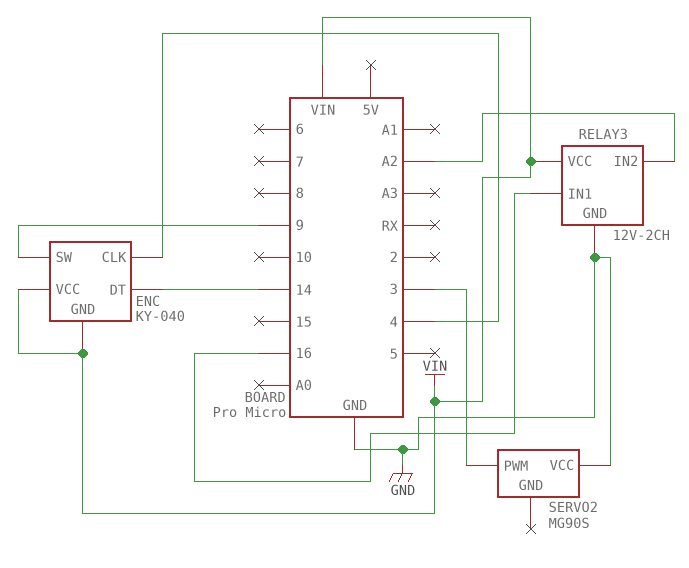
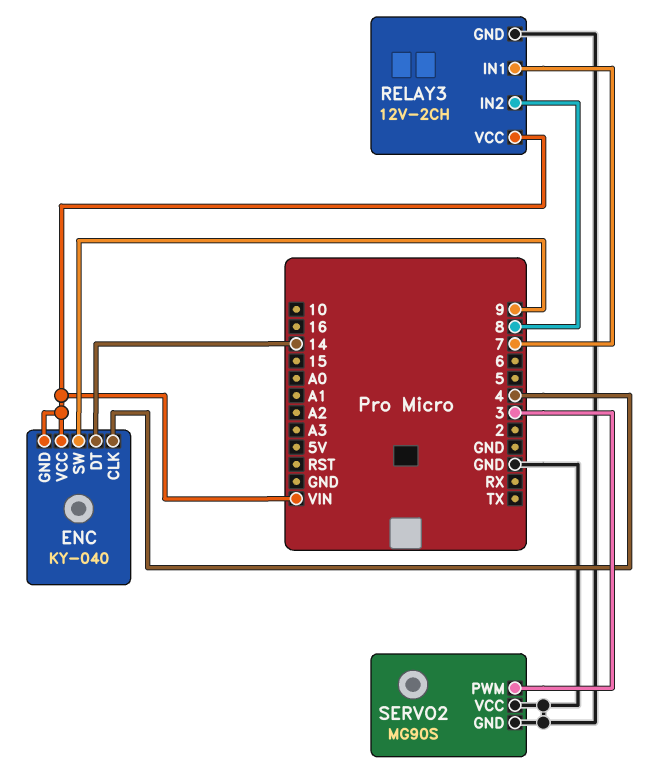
RELAY3 pin IN1: 16 -> 7
RELAY3 pin IN2: A2 -> 8
SERVO2 pin GND: none -> GND

